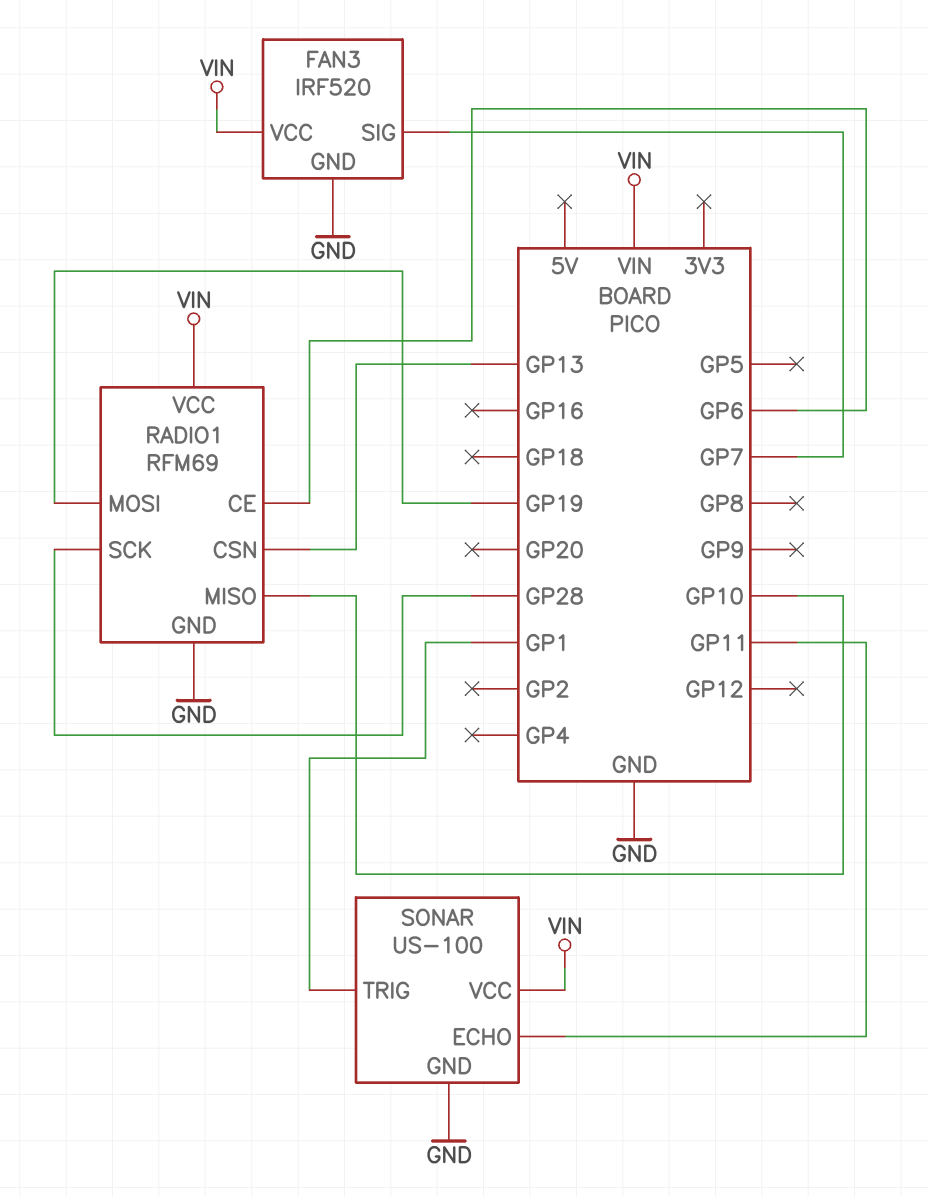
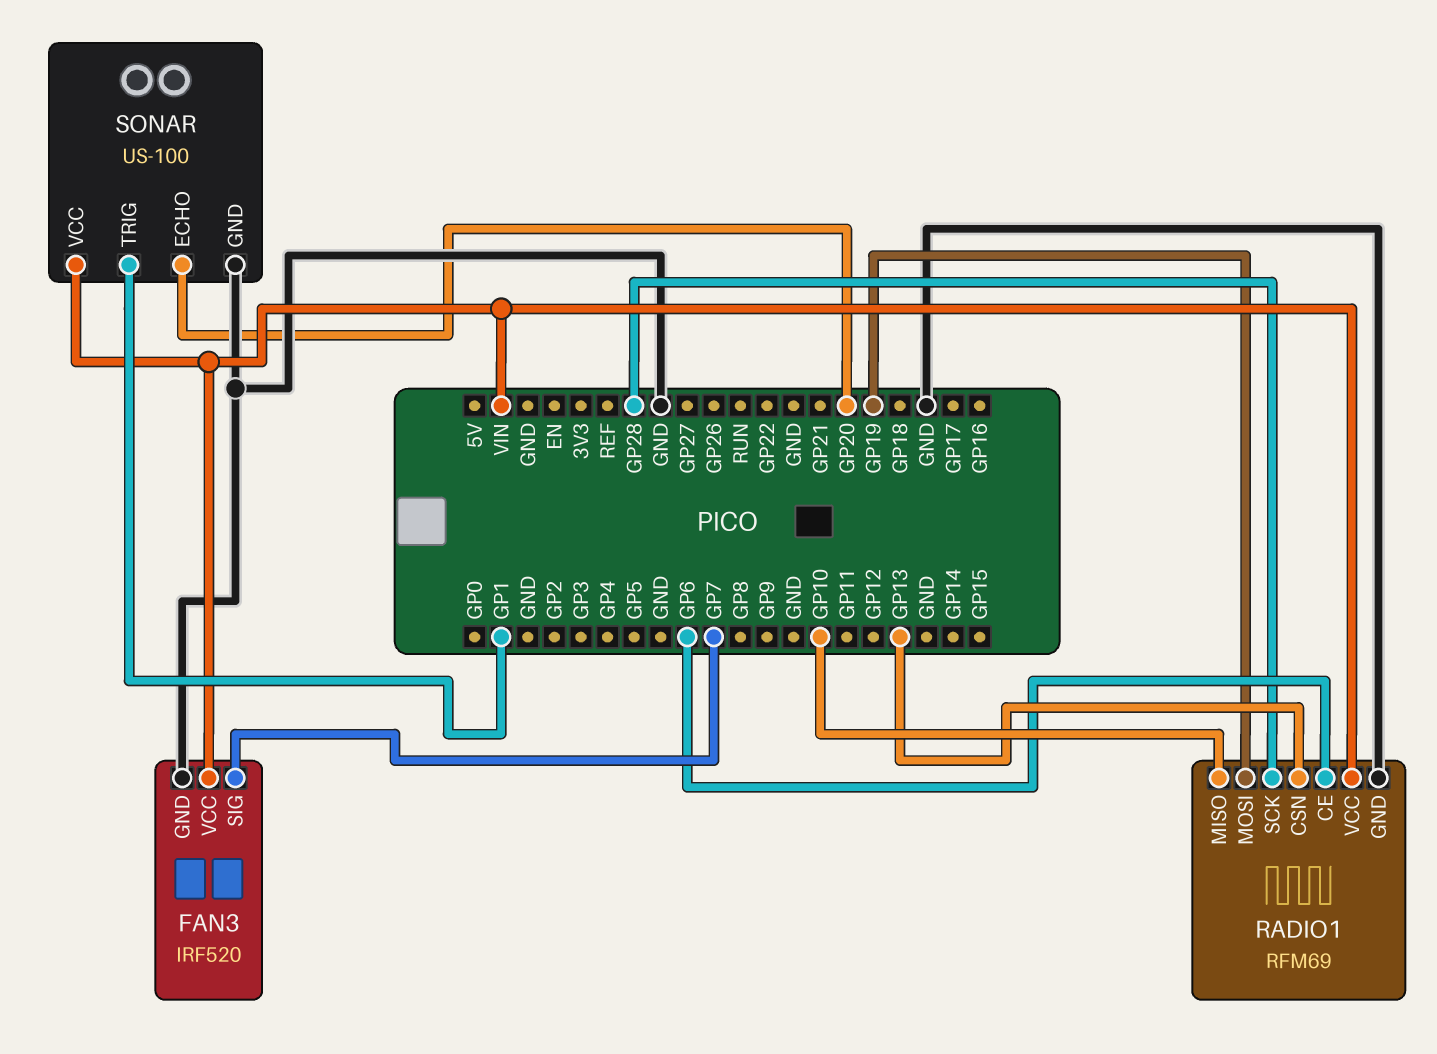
SONAR pin ECHO: GP11 -> GP20

